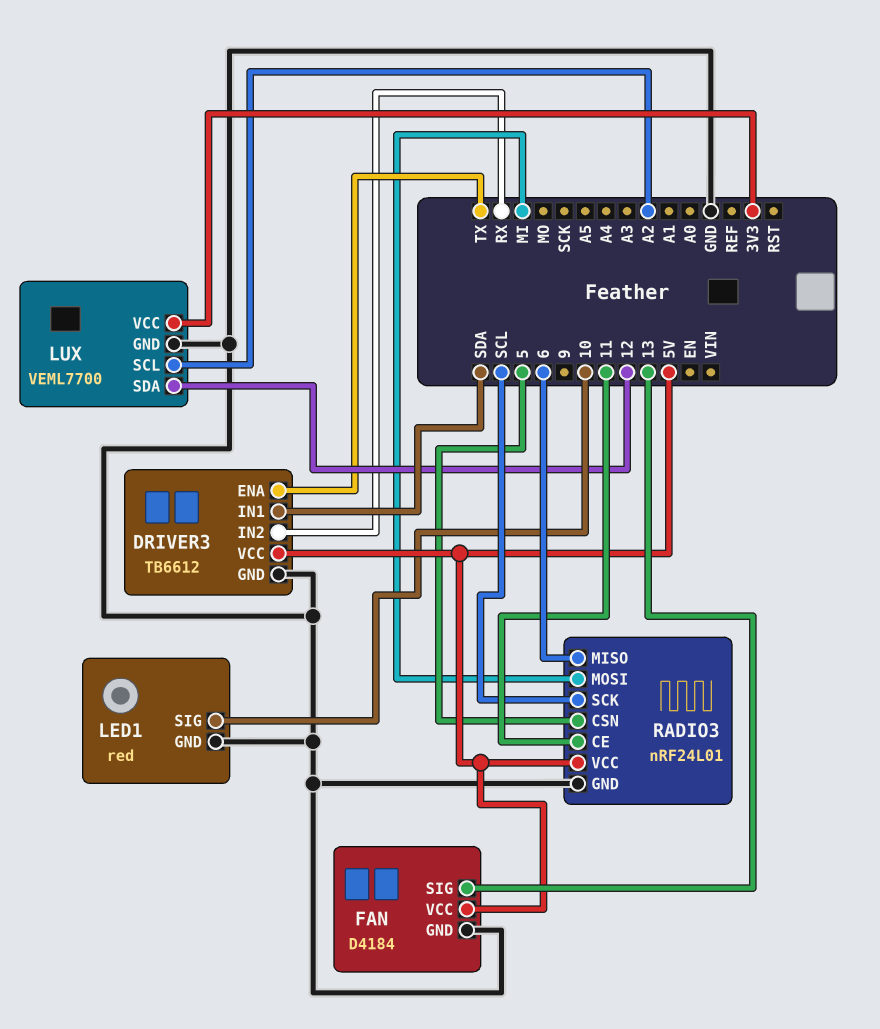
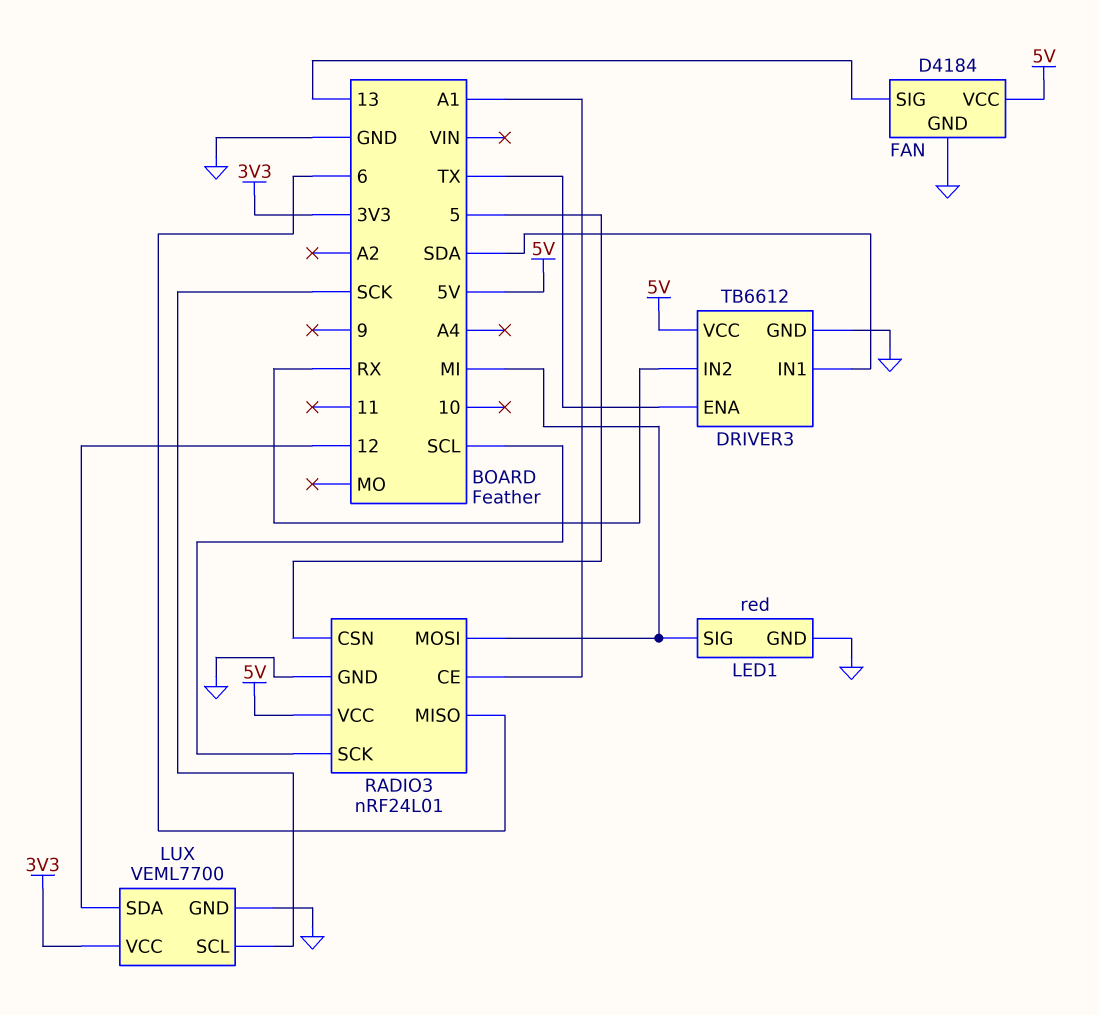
LED1 pin SIG: 10 -> MI
LUX pin SCL: A2 -> SCK
RADIO3 pin CE: 11 -> A1

